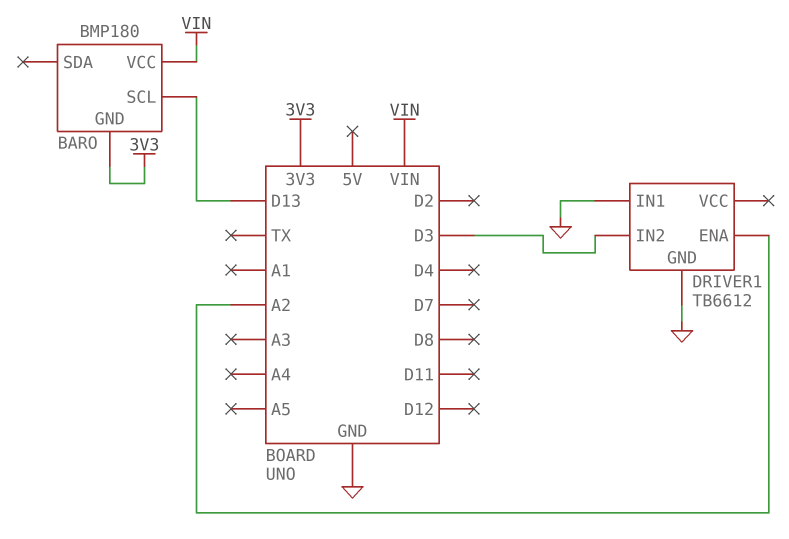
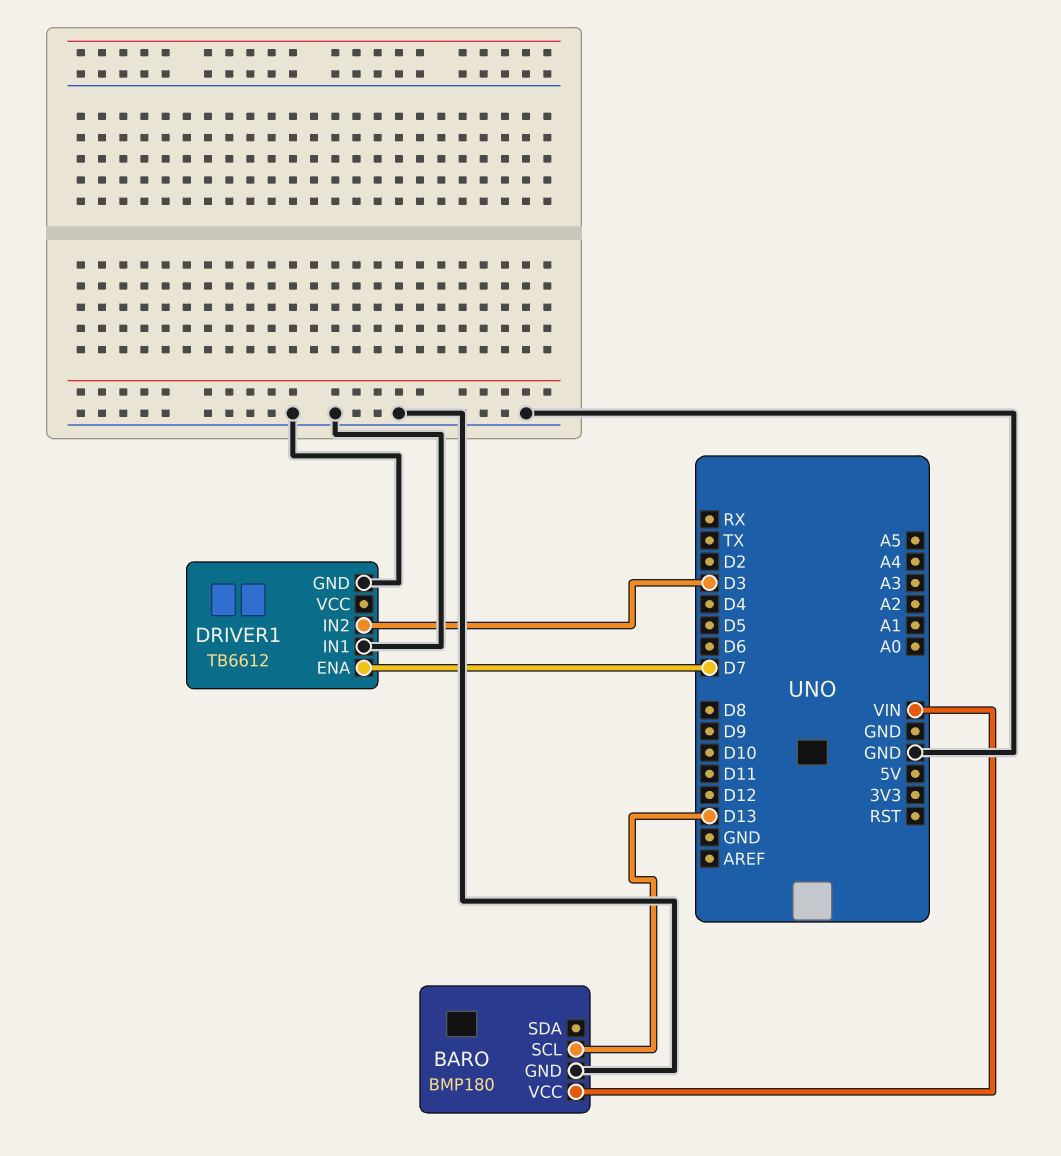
BARO pin GND: 3V3 -> GND
DRIVER1 pin ENA: A2 -> D7

